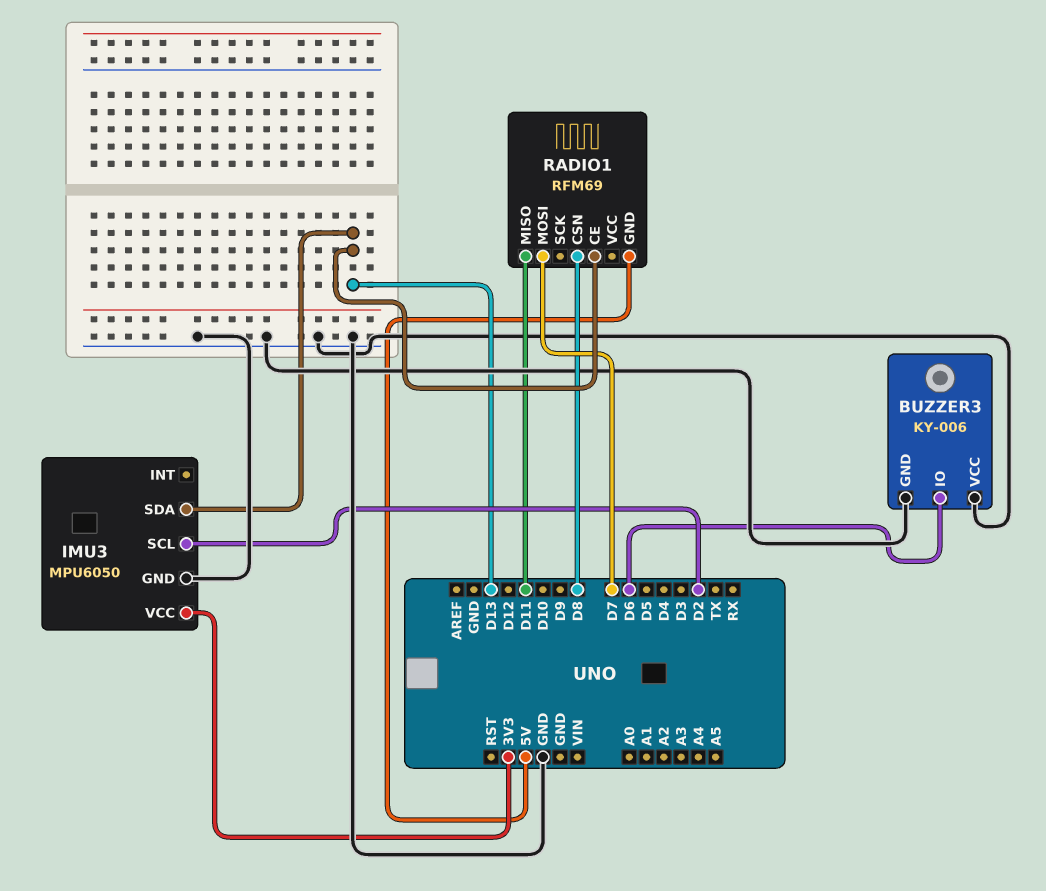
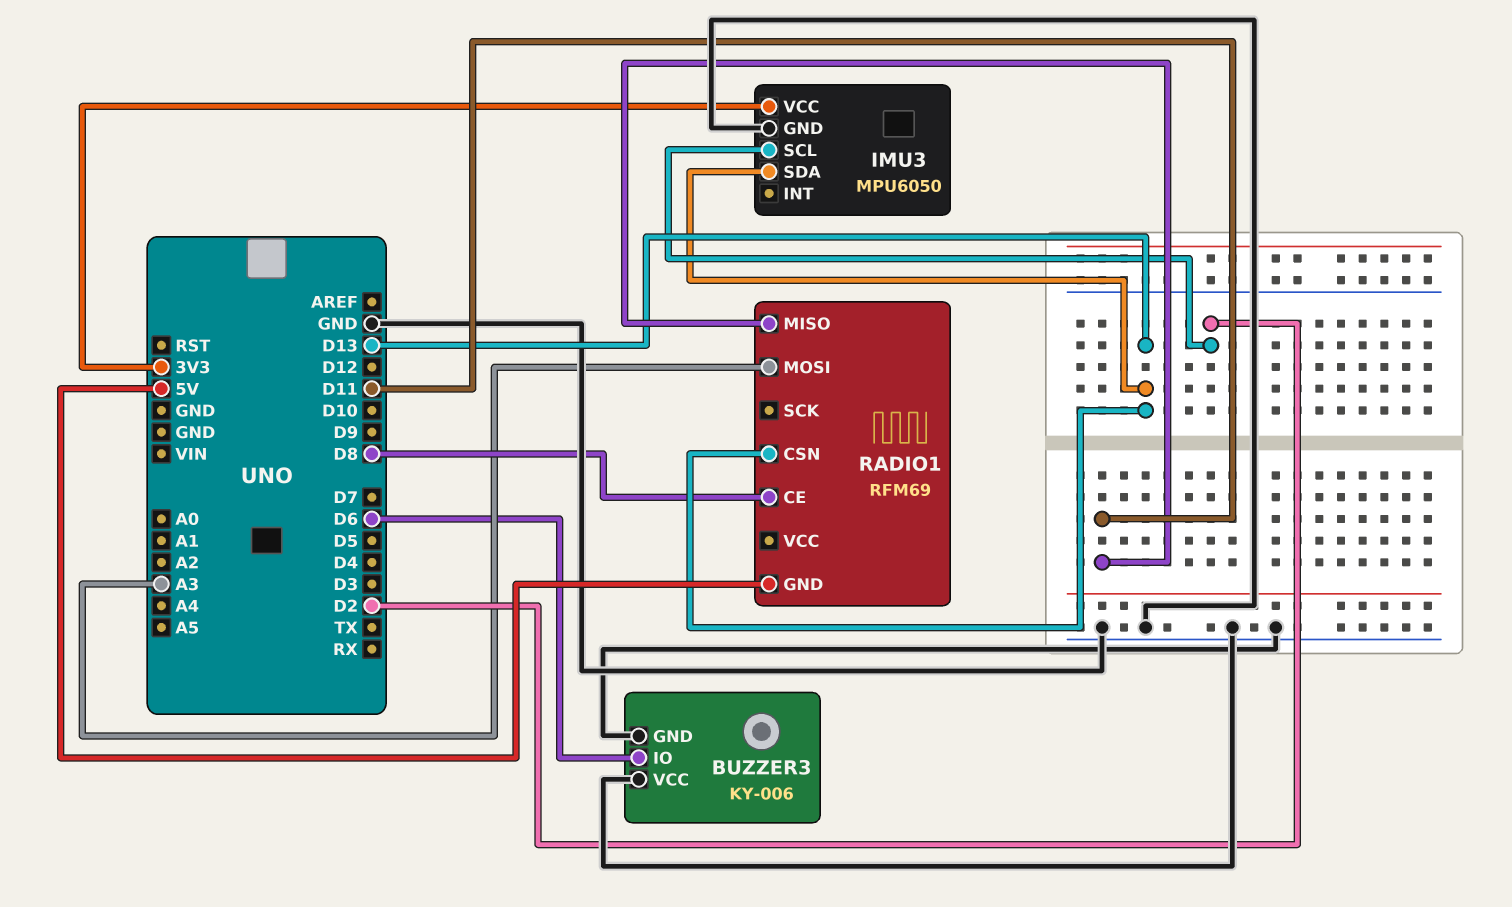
RADIO1 pin CE: D13 -> D8
RADIO1 pin CSN: D8 -> D13
RADIO1 pin MOSI: D7 -> A3

